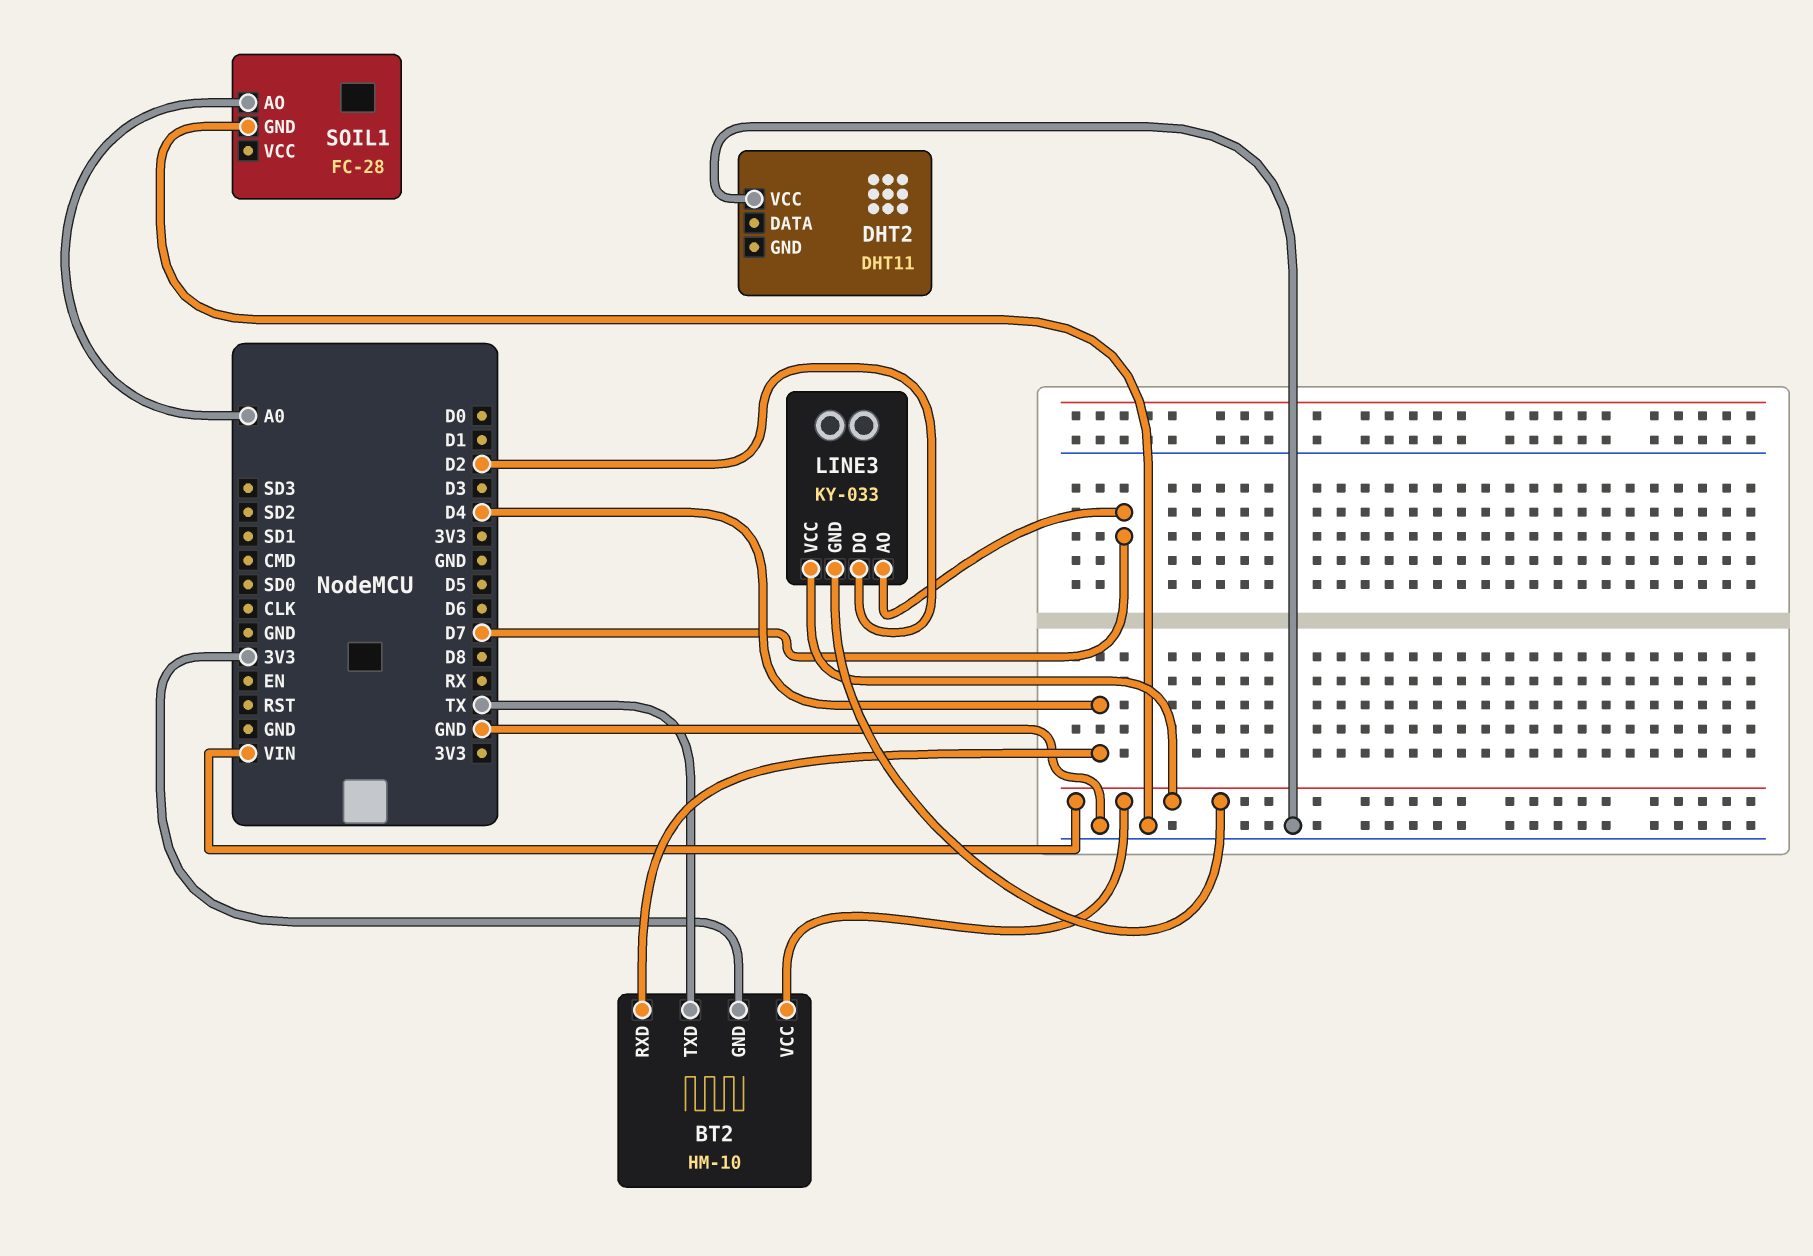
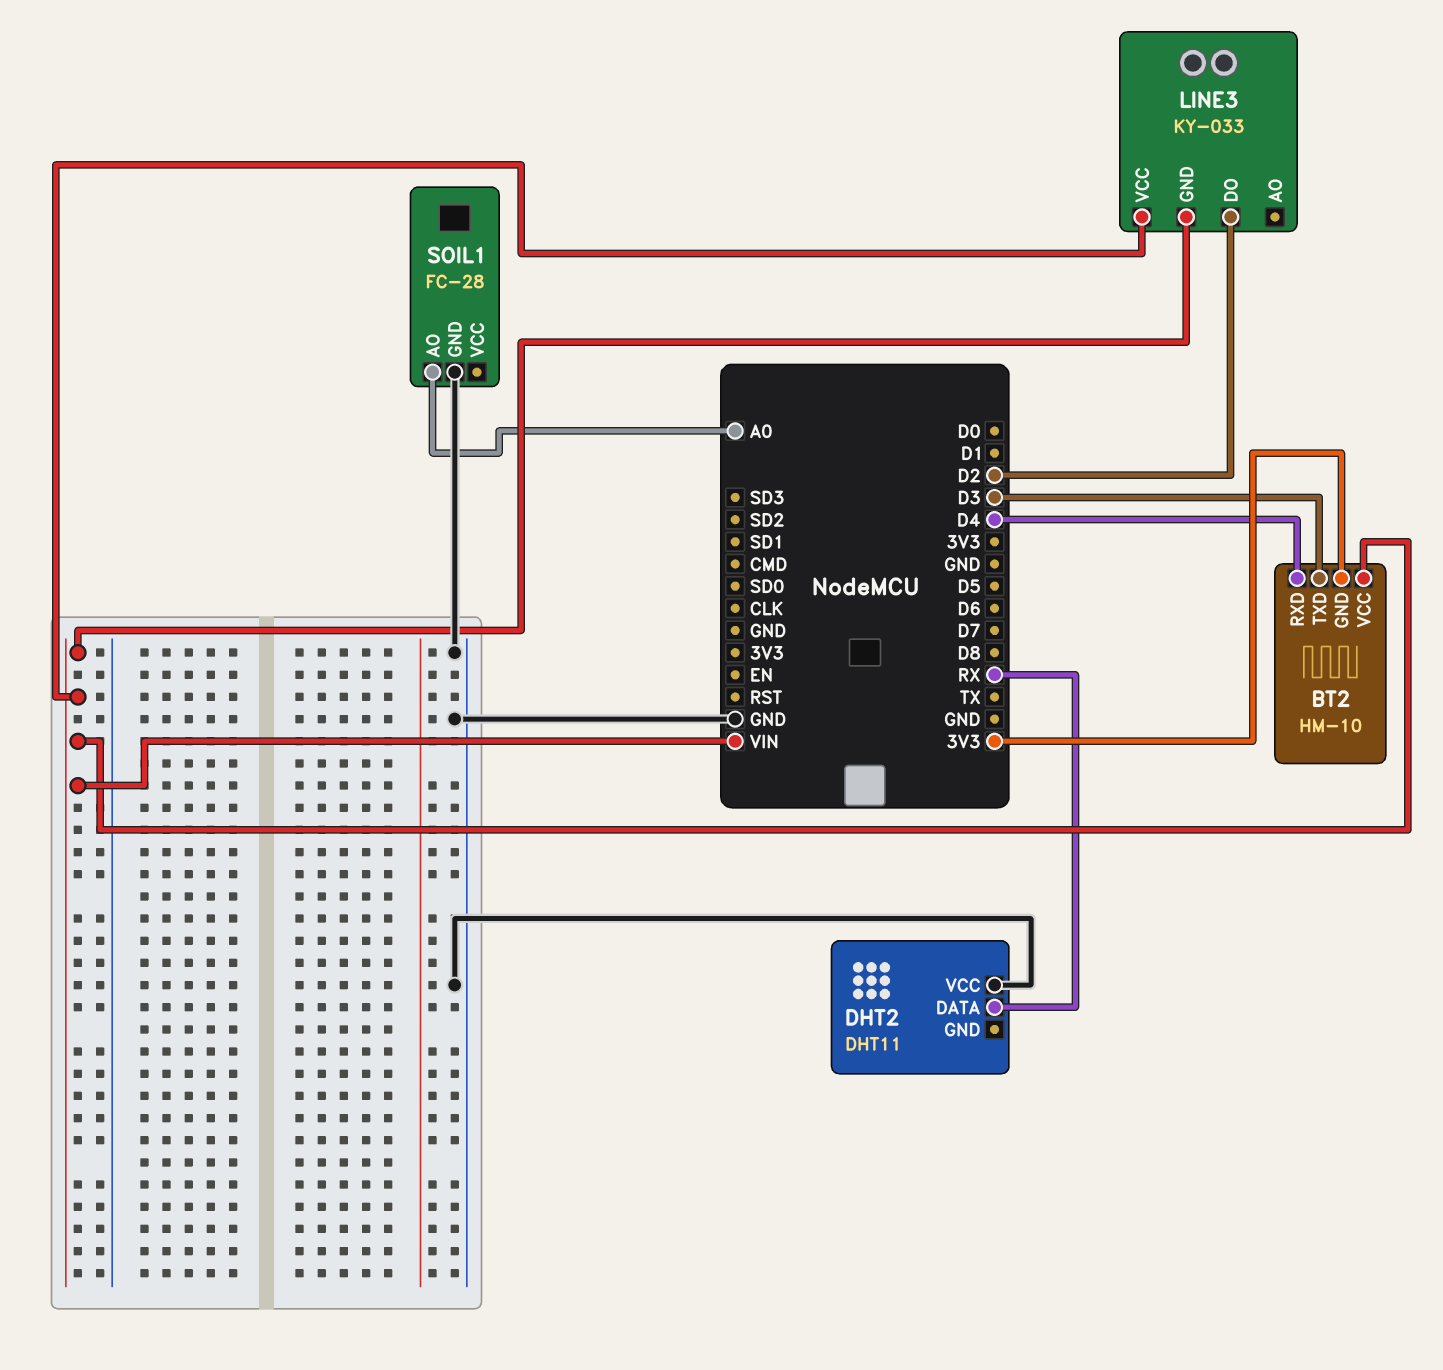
BT2 pin TXD: TX -> D3
DHT2 pin DATA: none -> RX
LINE3 pin AO: D7 -> none

